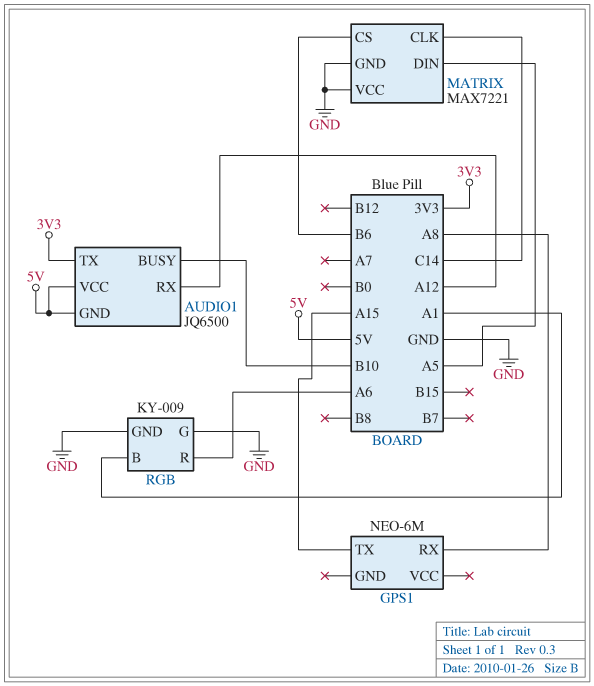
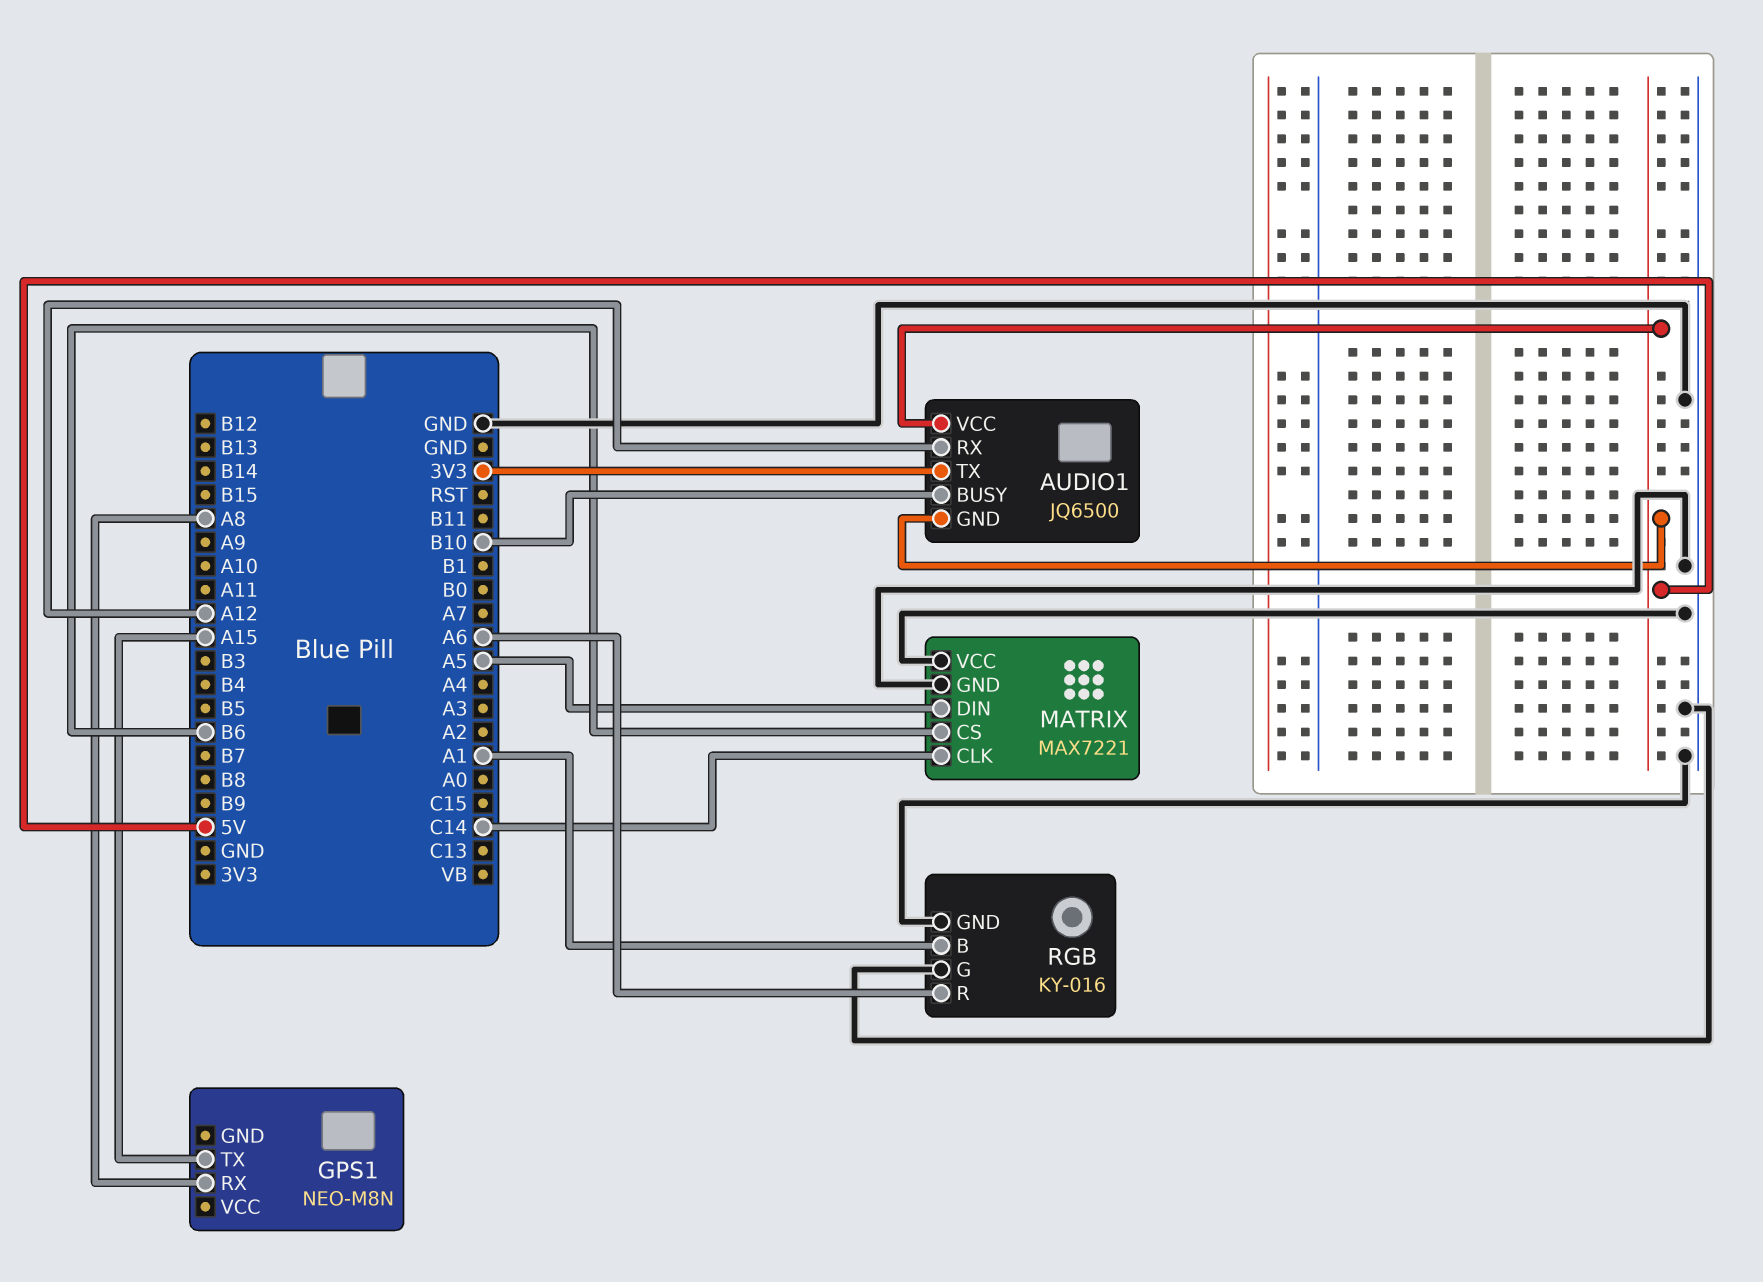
GPS1: NEO-6M -> NEO-M8N
RGB: KY-009 -> KY-016

